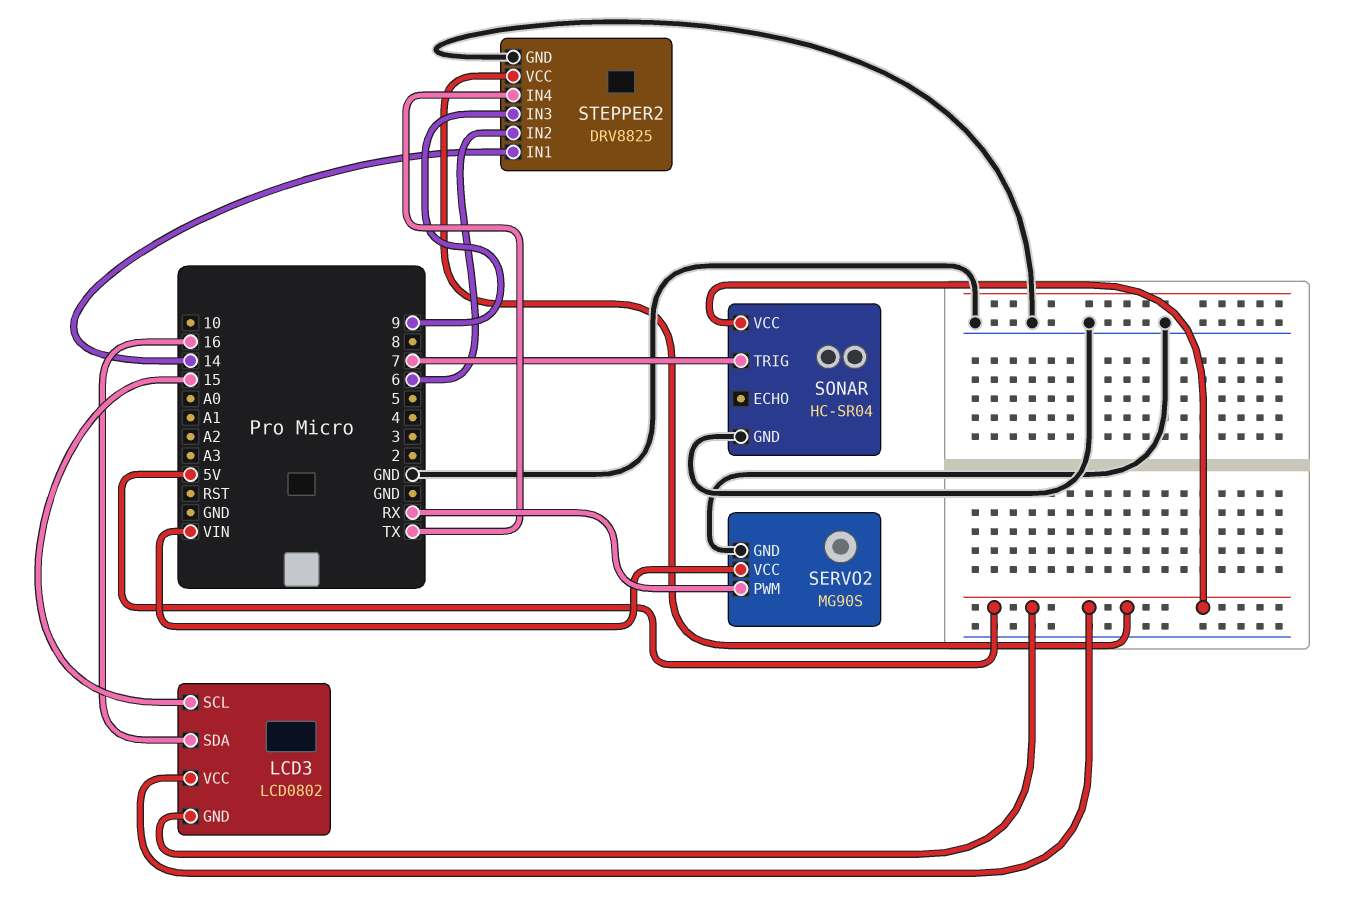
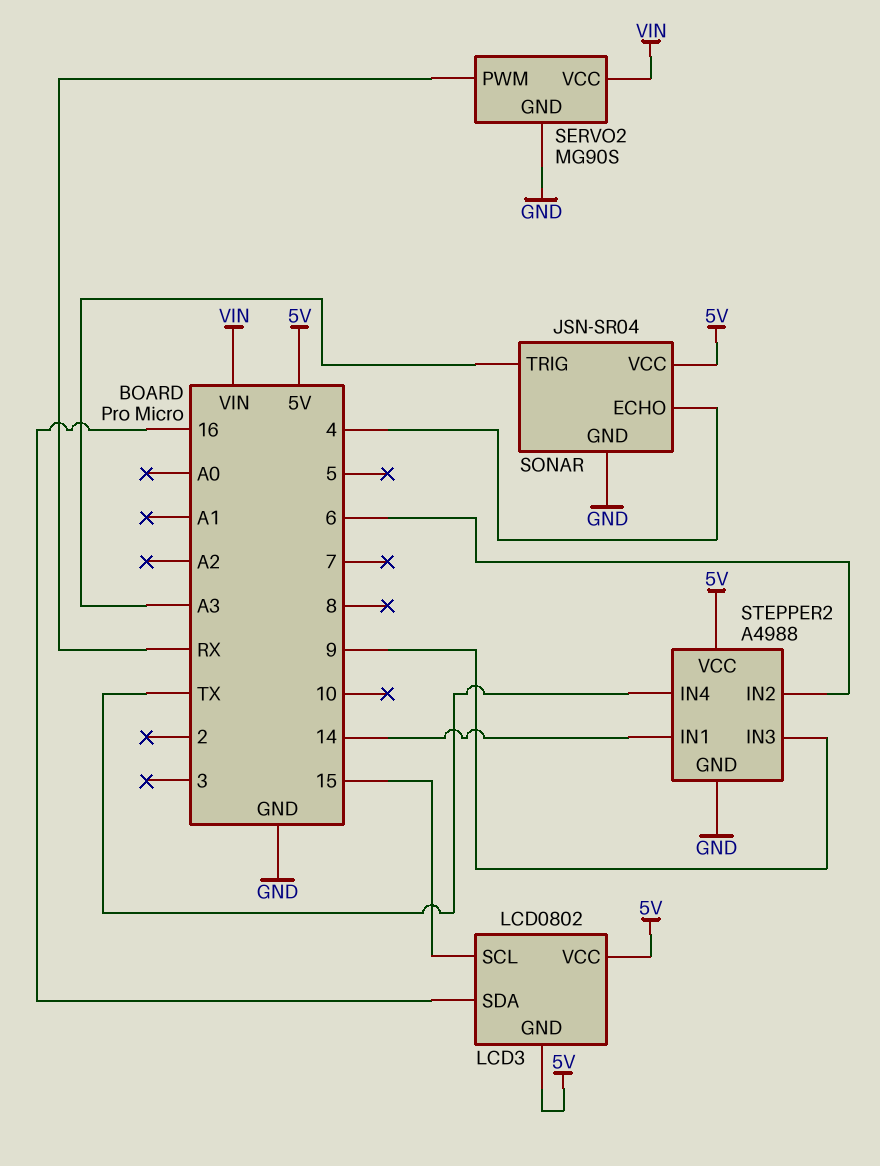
SONAR: HC-SR04 -> JSN-SR04
SONAR pin ECHO: none -> 4
SONAR pin TRIG: 7 -> A3
STEPPER2: DRV8825 -> A4988

